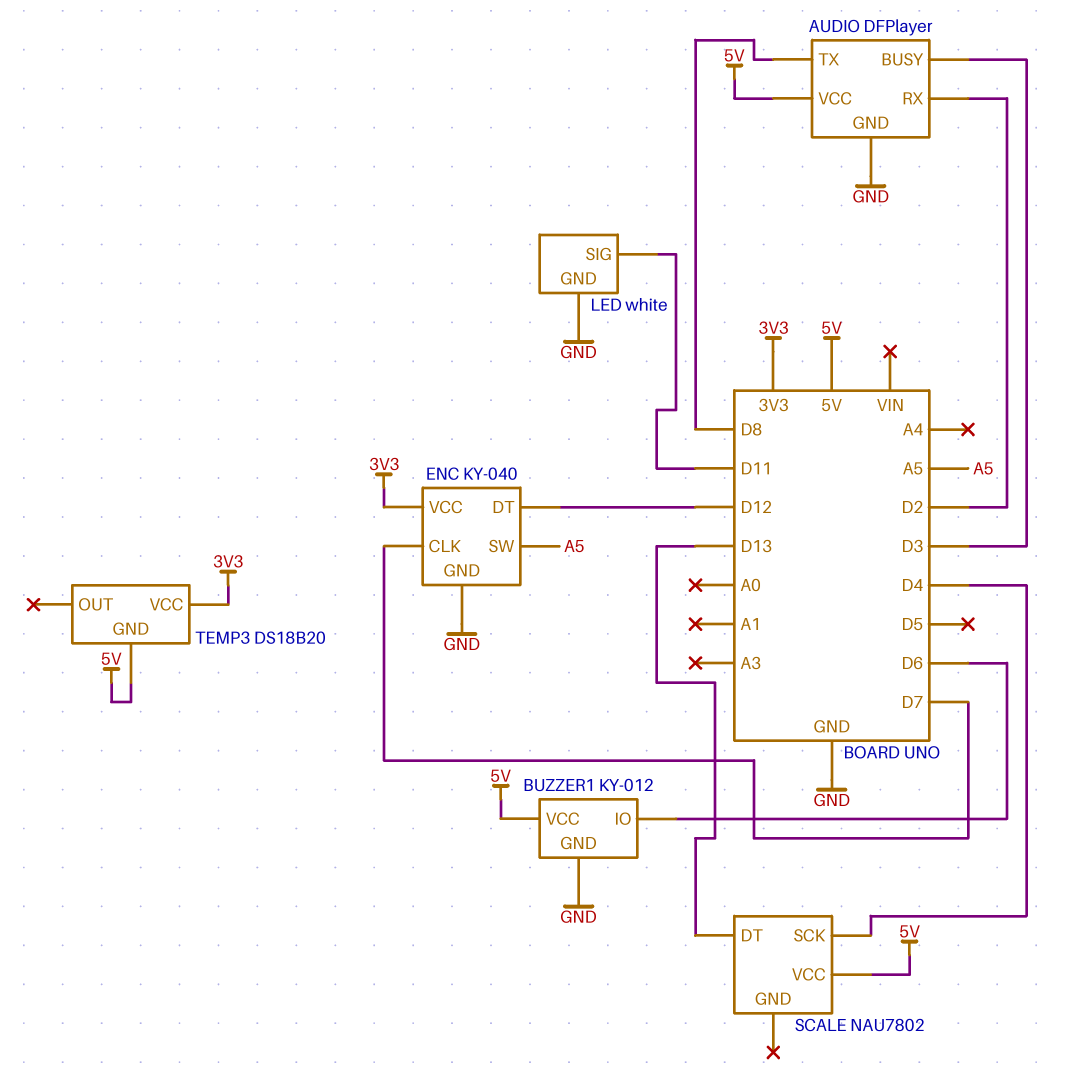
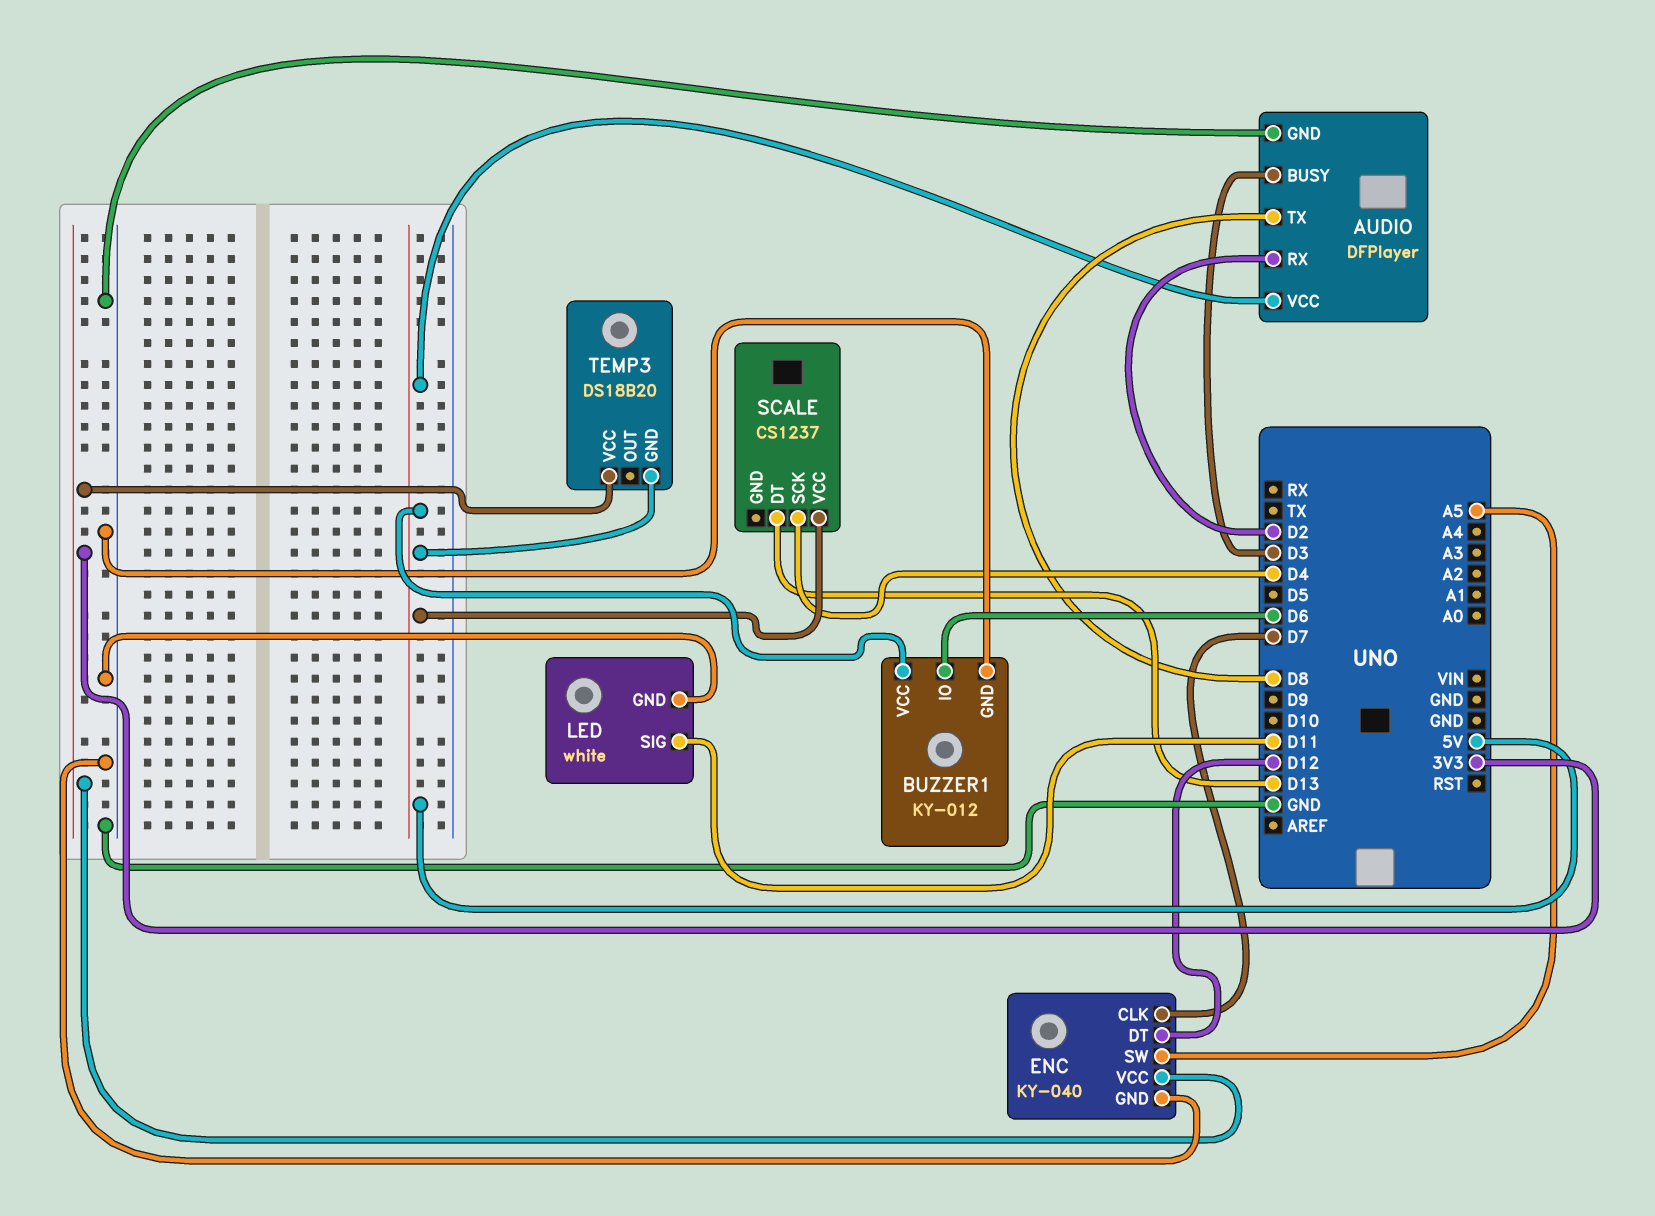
SCALE: NAU7802 -> CS1237

